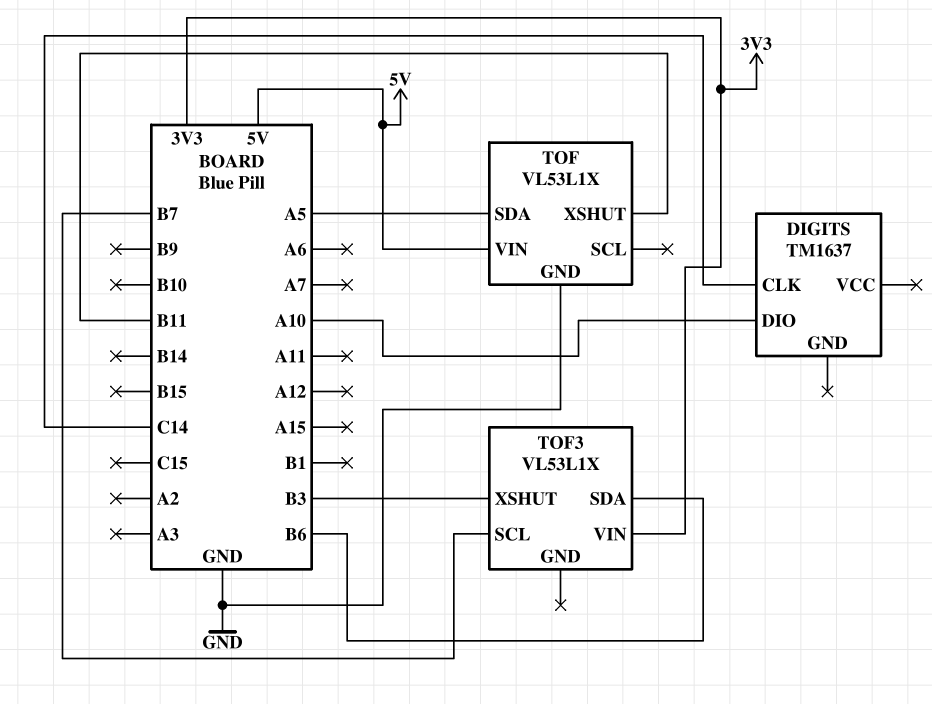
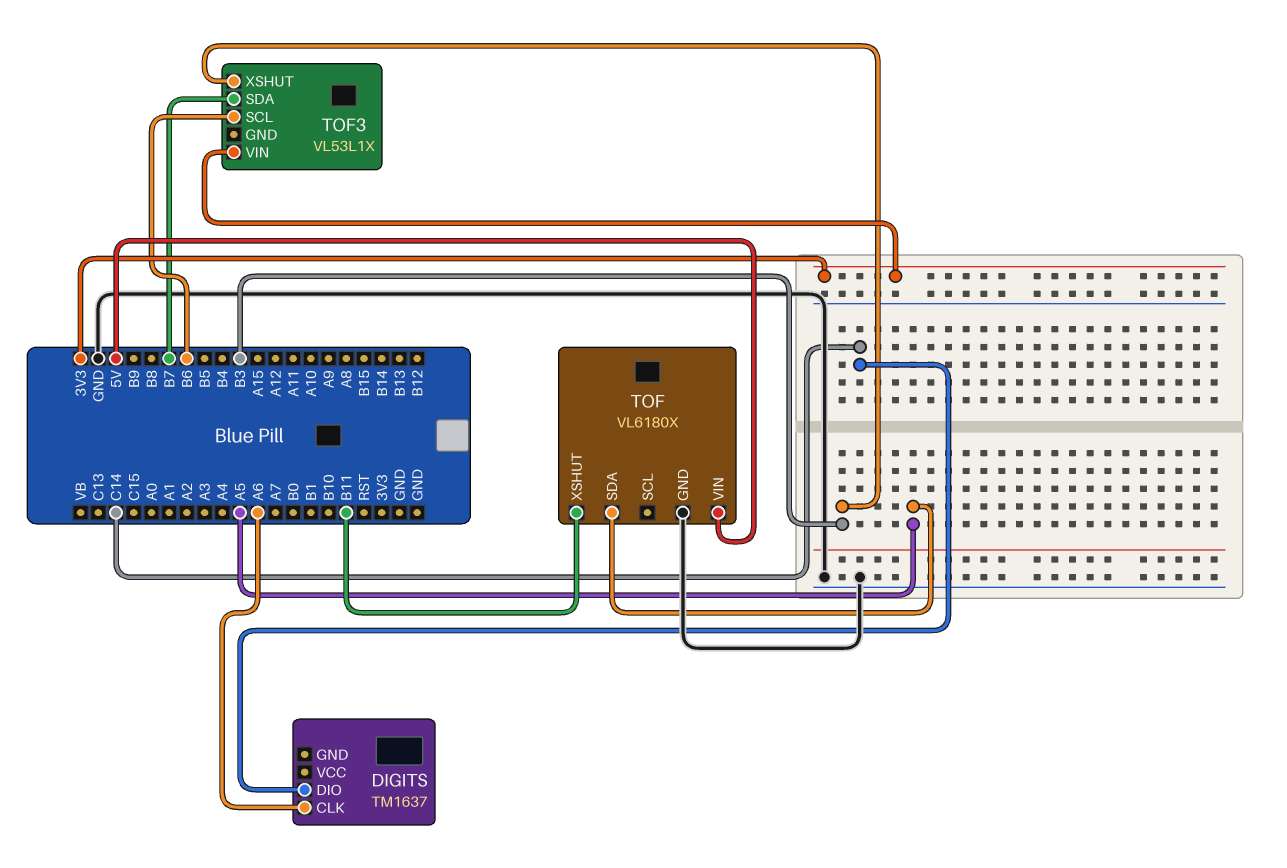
DIGITS pin CLK: C14 -> A6
DIGITS pin DIO: A10 -> C14
TOF: VL53L1X -> VL6180X
TOF3 pin SCL: B7 -> B6
TOF3 pin SDA: B6 -> B7

